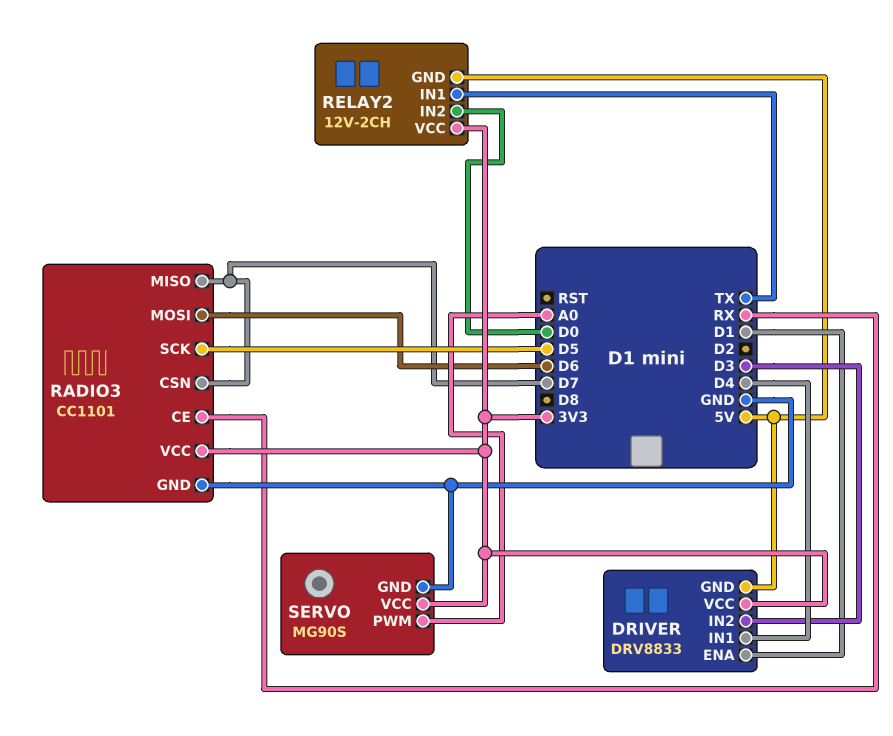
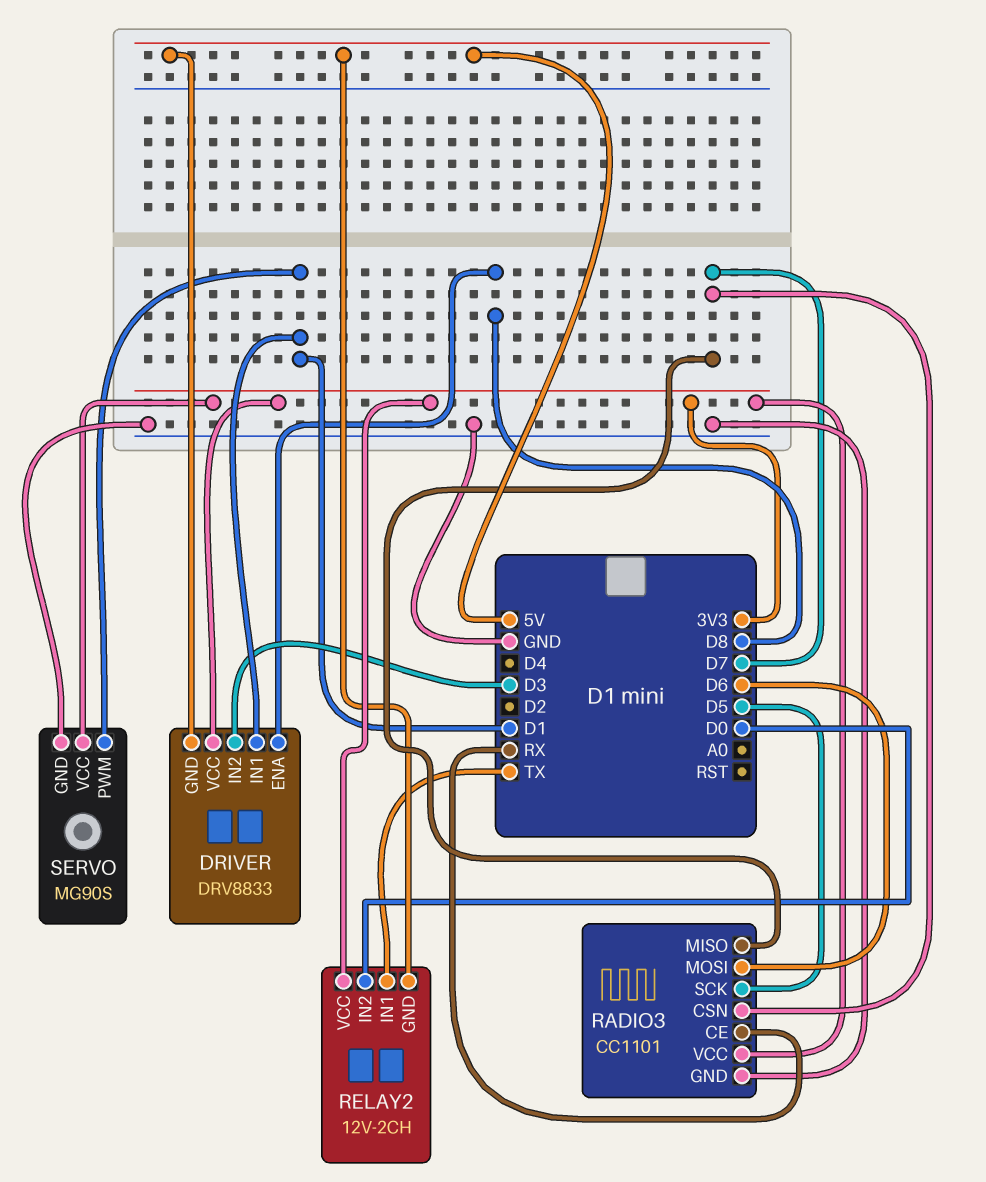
DRIVER pin ENA: D1 -> D8
DRIVER pin IN1: D4 -> D1
SERVO pin PWM: A0 -> D1

